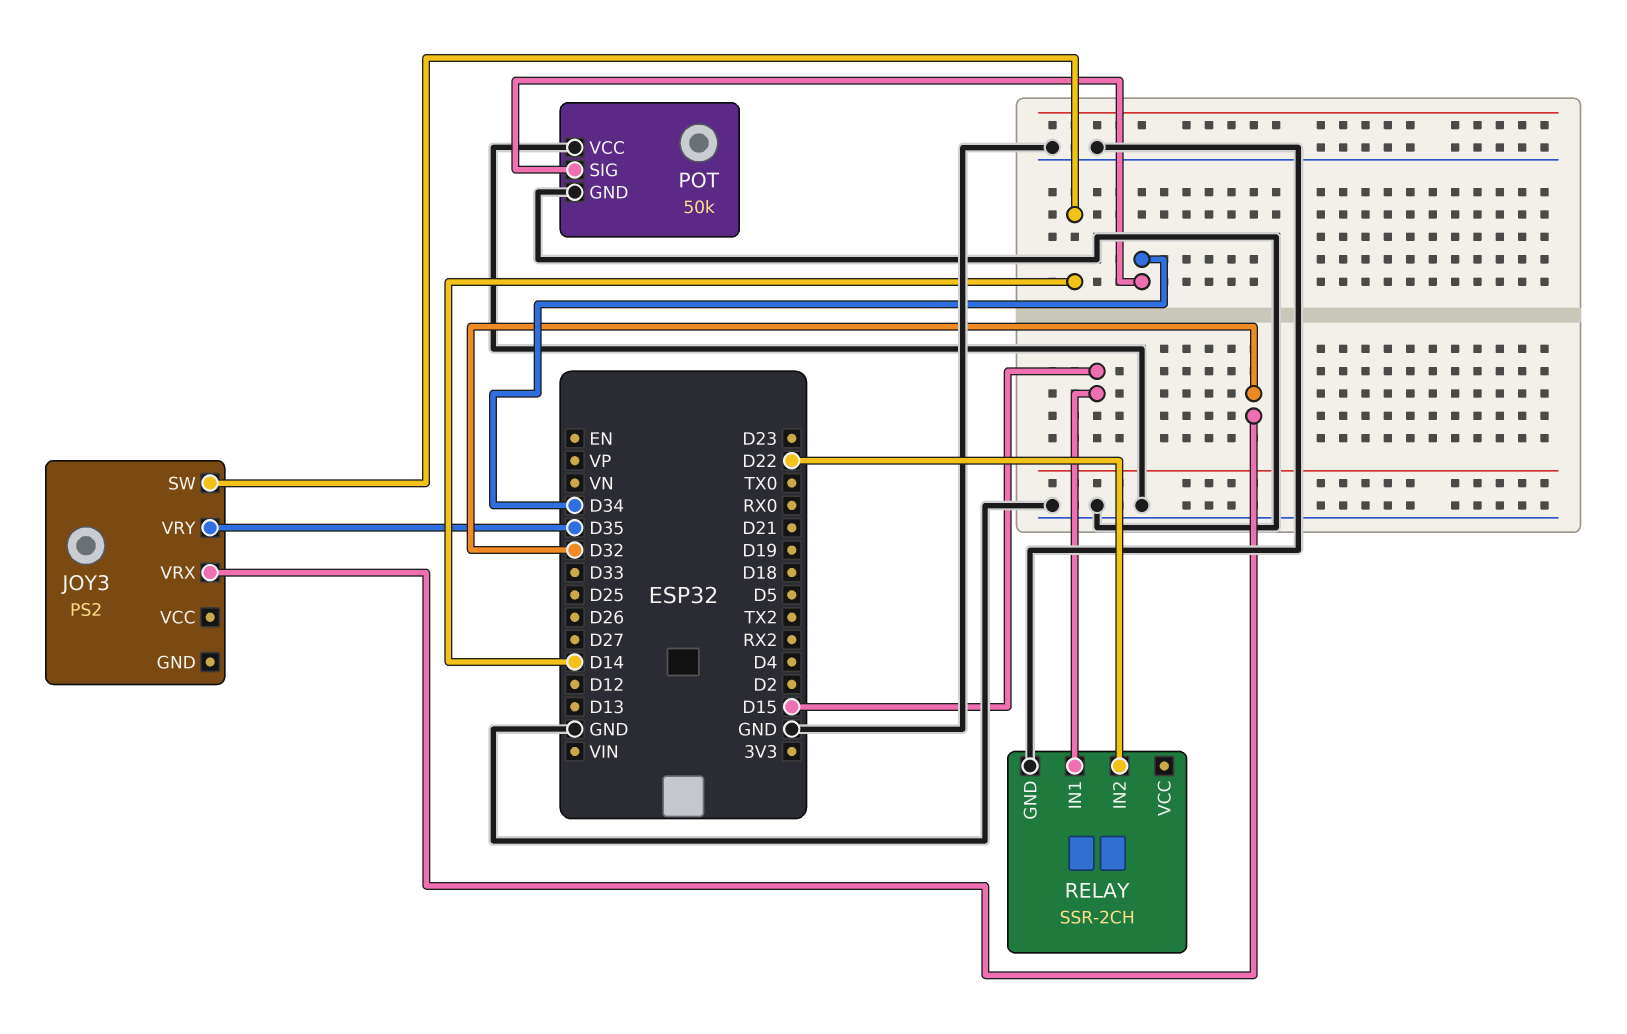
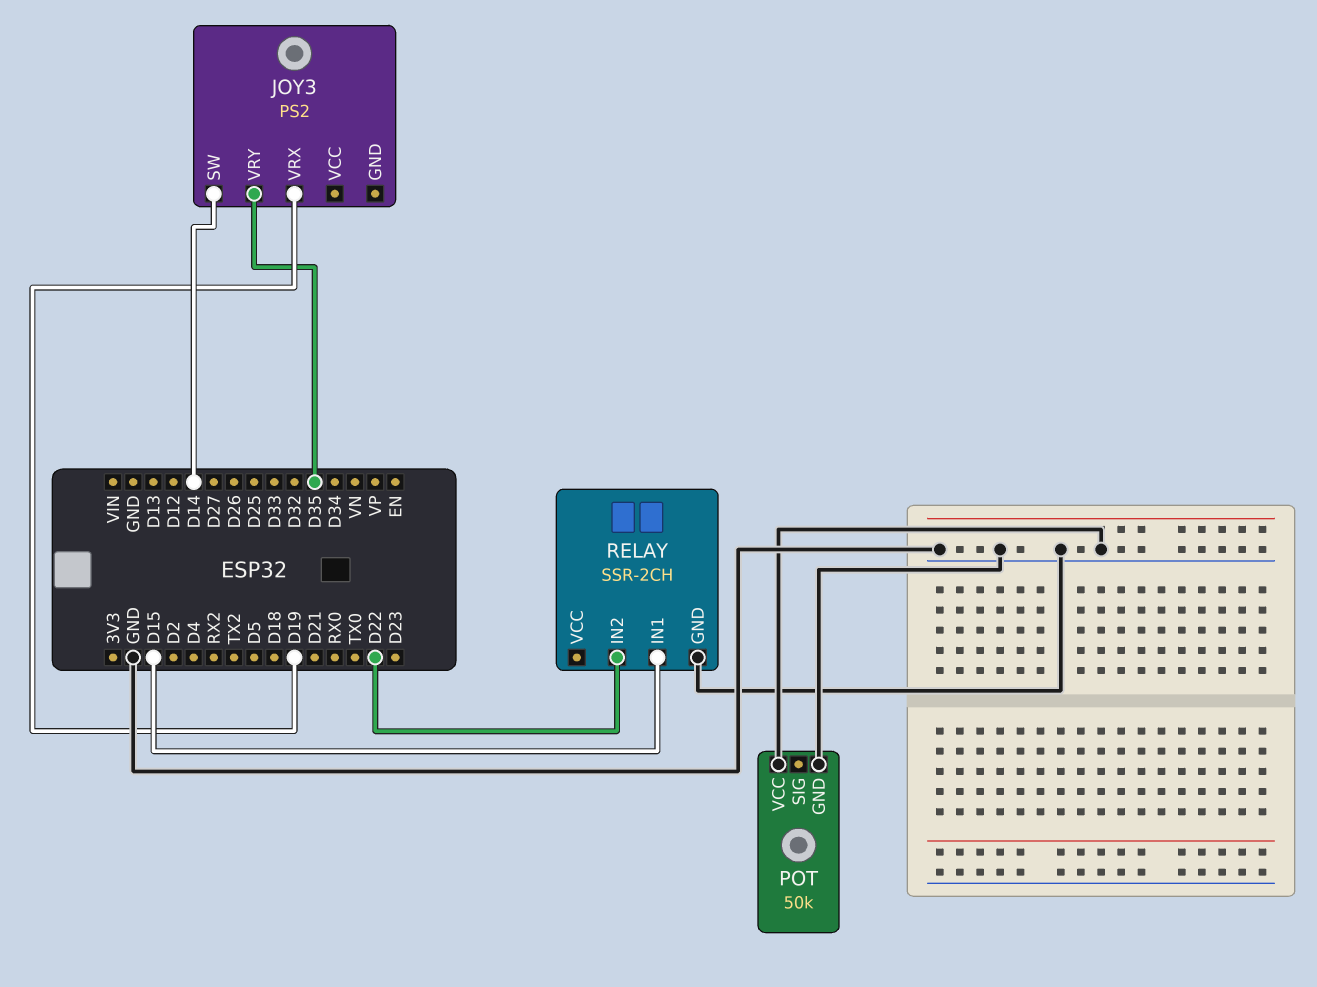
JOY3 pin VRX: D32 -> D19
POT pin SIG: D34 -> none

